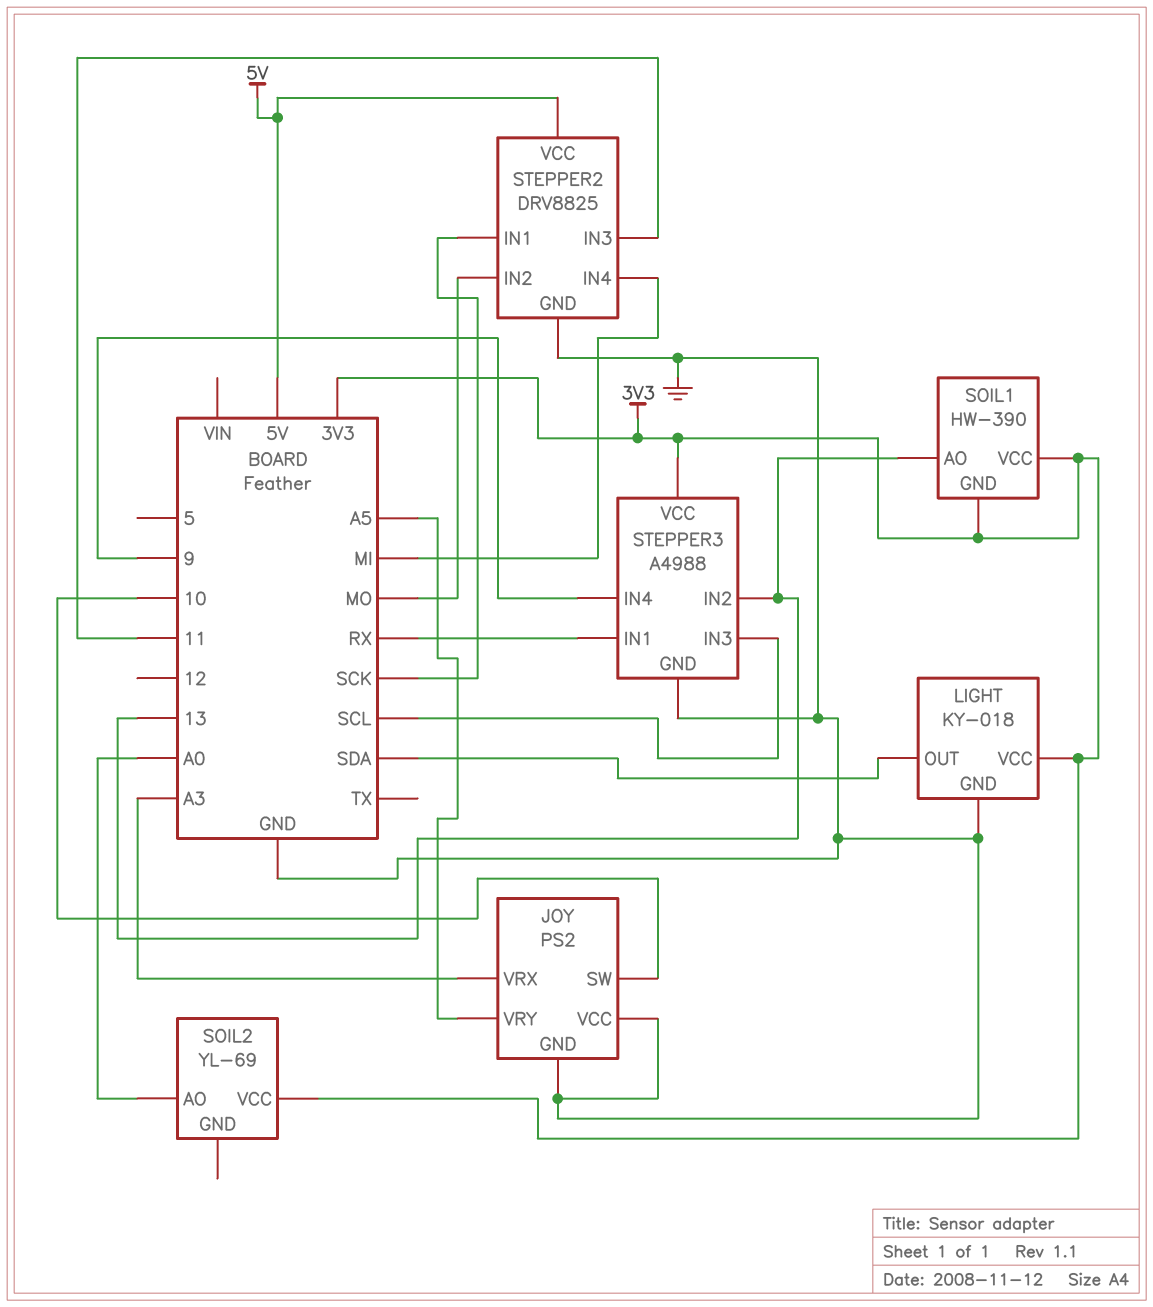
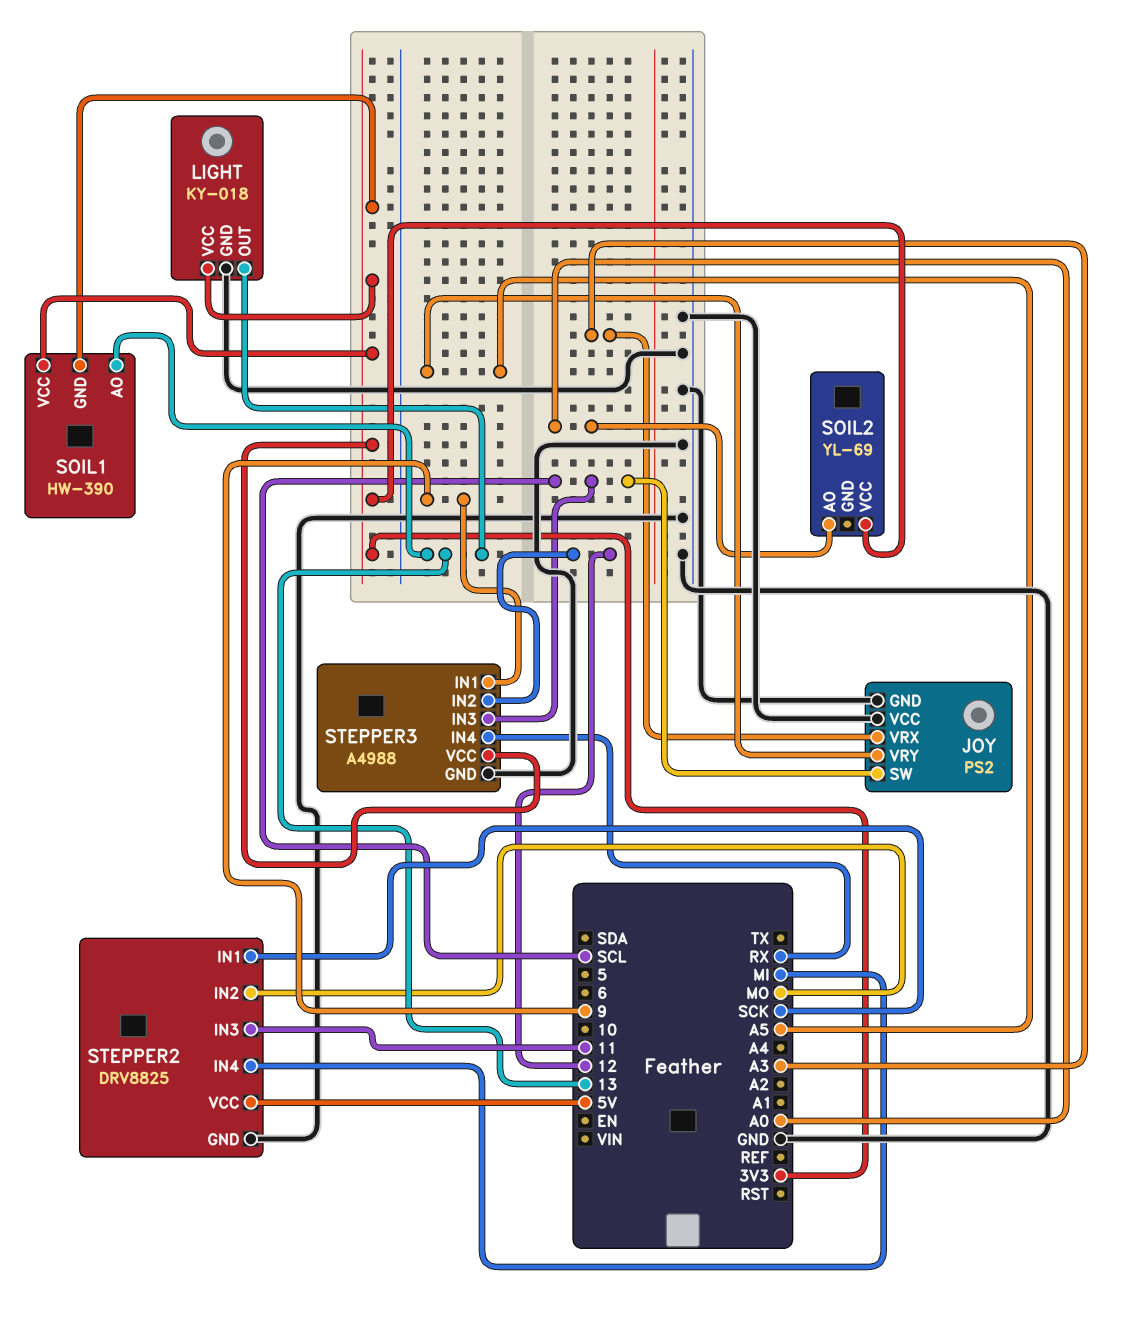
JOY pin SW: 10 -> SCL
LIGHT pin OUT: SDA -> 13
STEPPER3 pin IN1: RX -> 9
STEPPER3 pin IN2: 13 -> 12
STEPPER3 pin IN4: 9 -> RX

